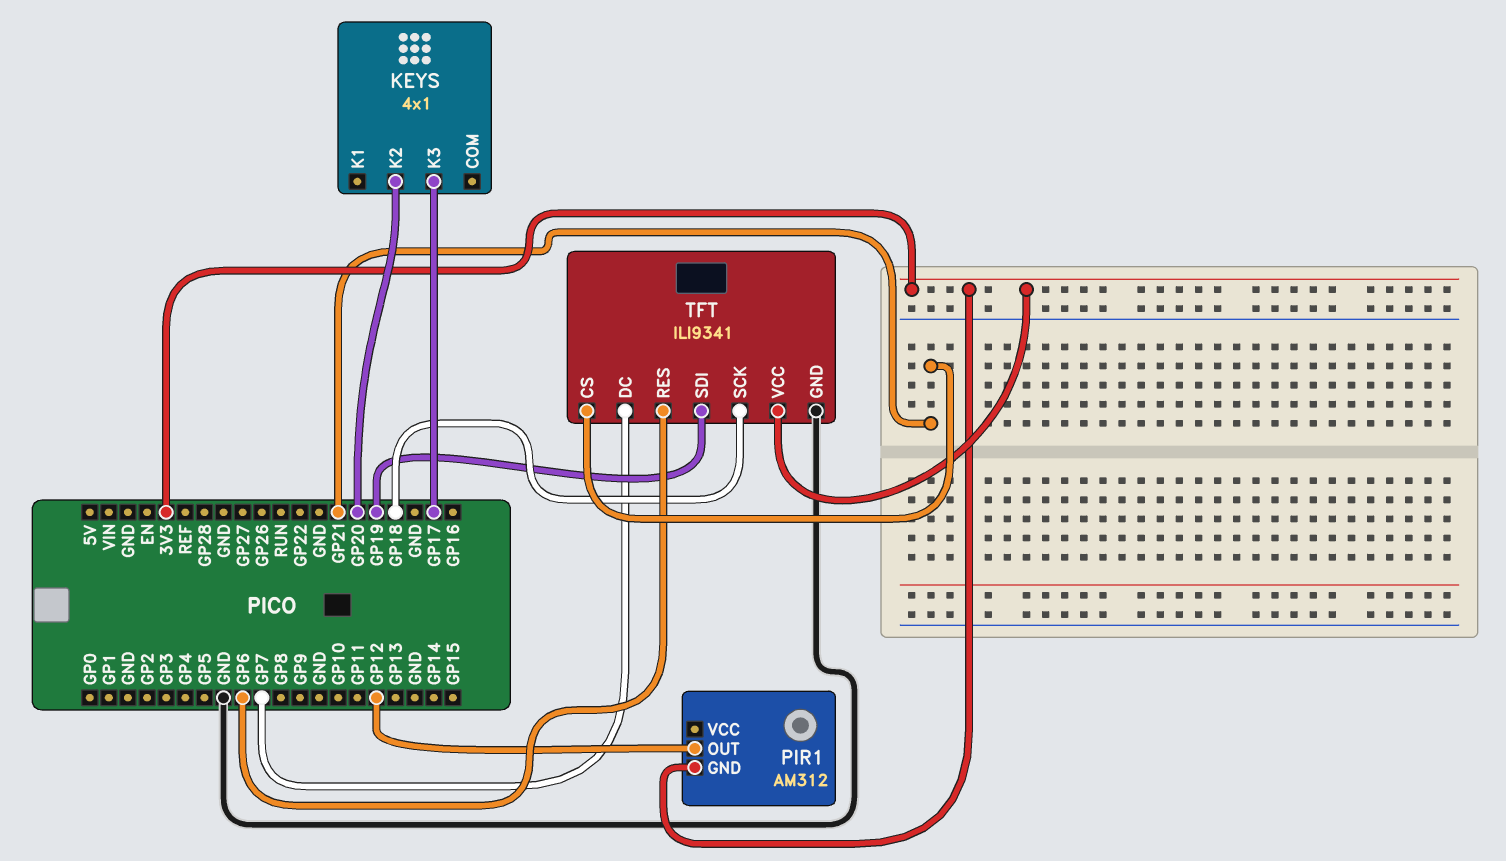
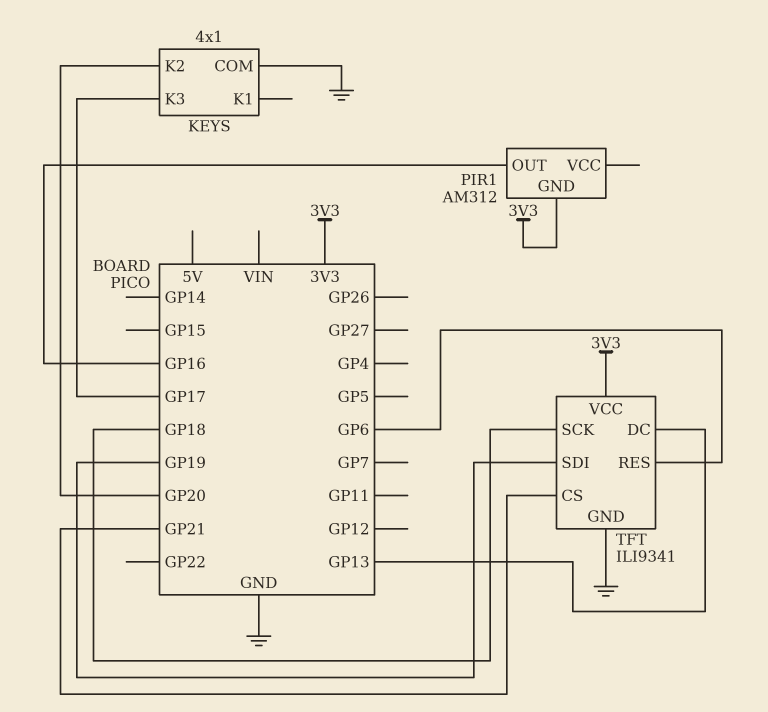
KEYS pin COM: none -> GND
PIR1 pin OUT: GP12 -> GP16
TFT pin DC: GP7 -> GP13

